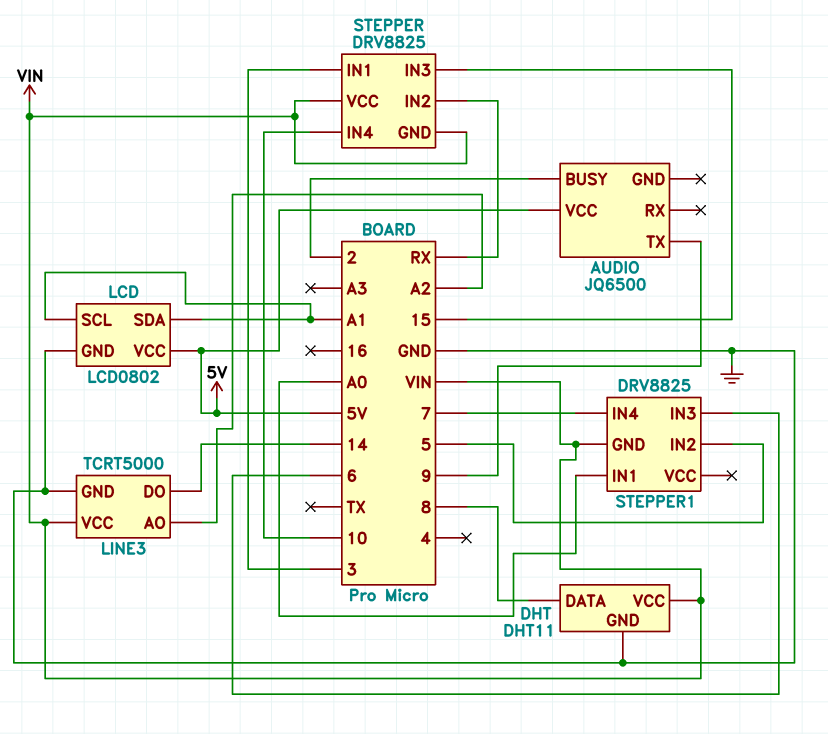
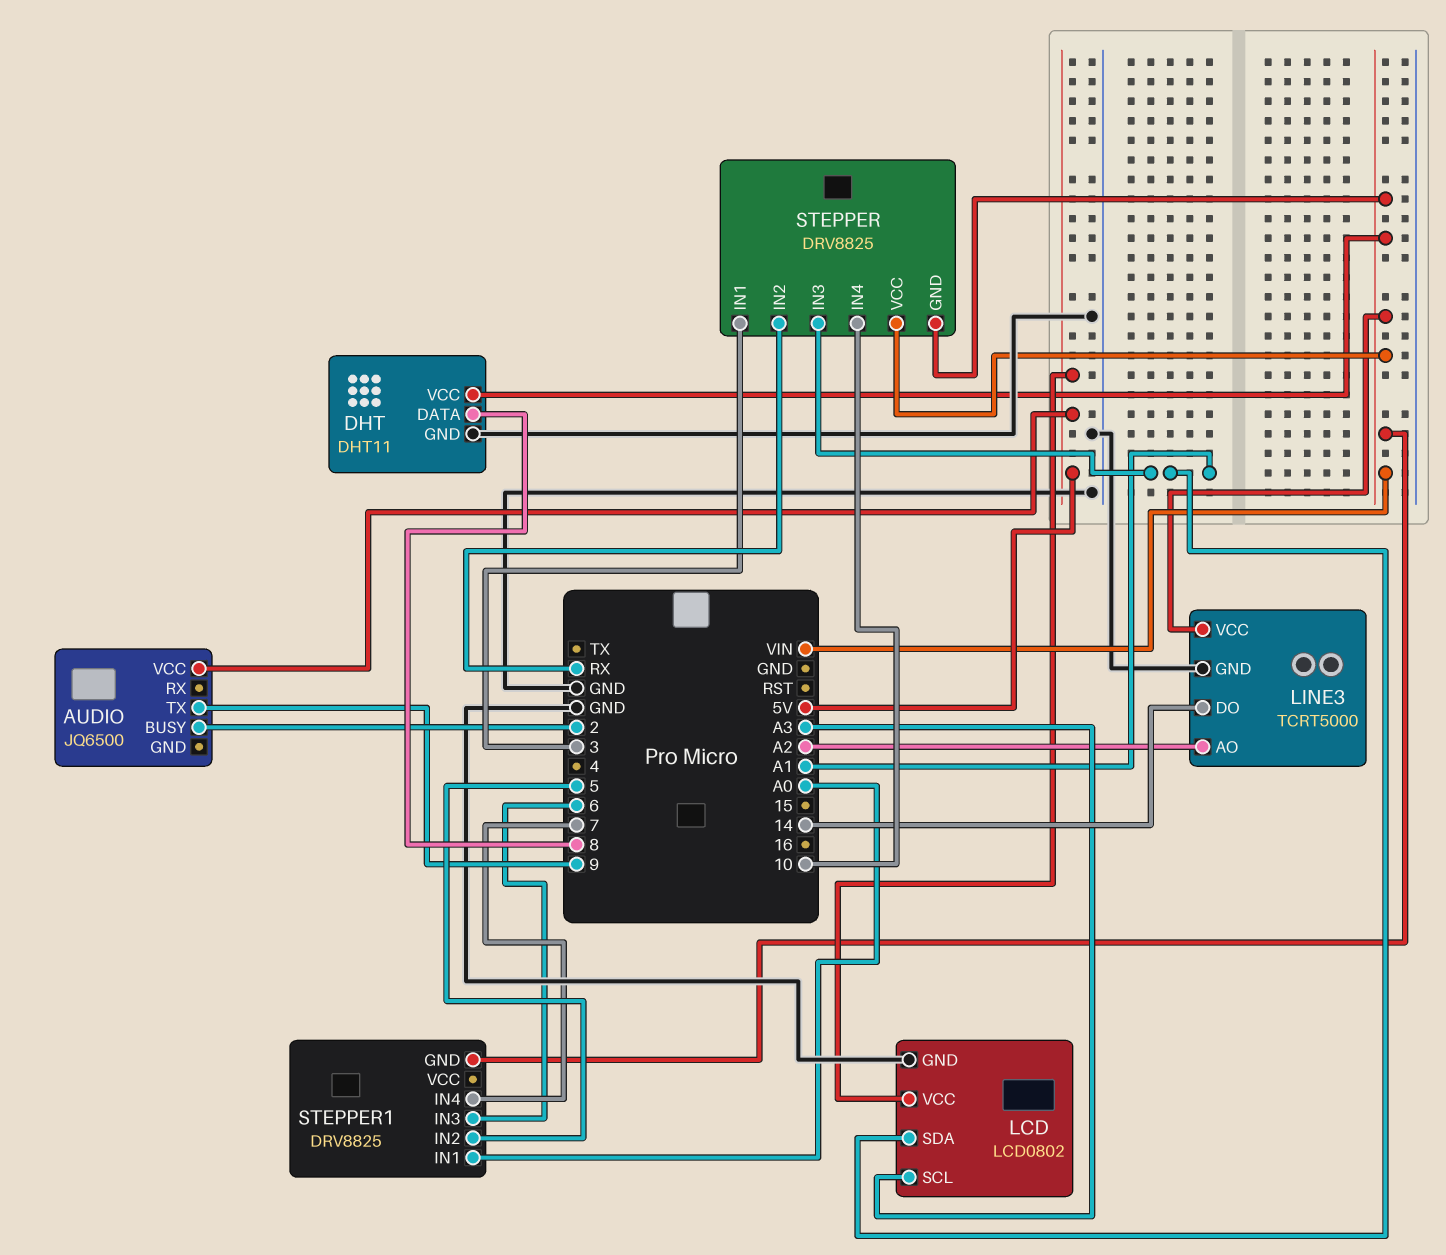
LCD pin SCL: A1 -> A3
STEPPER pin IN3: 15 -> A1

